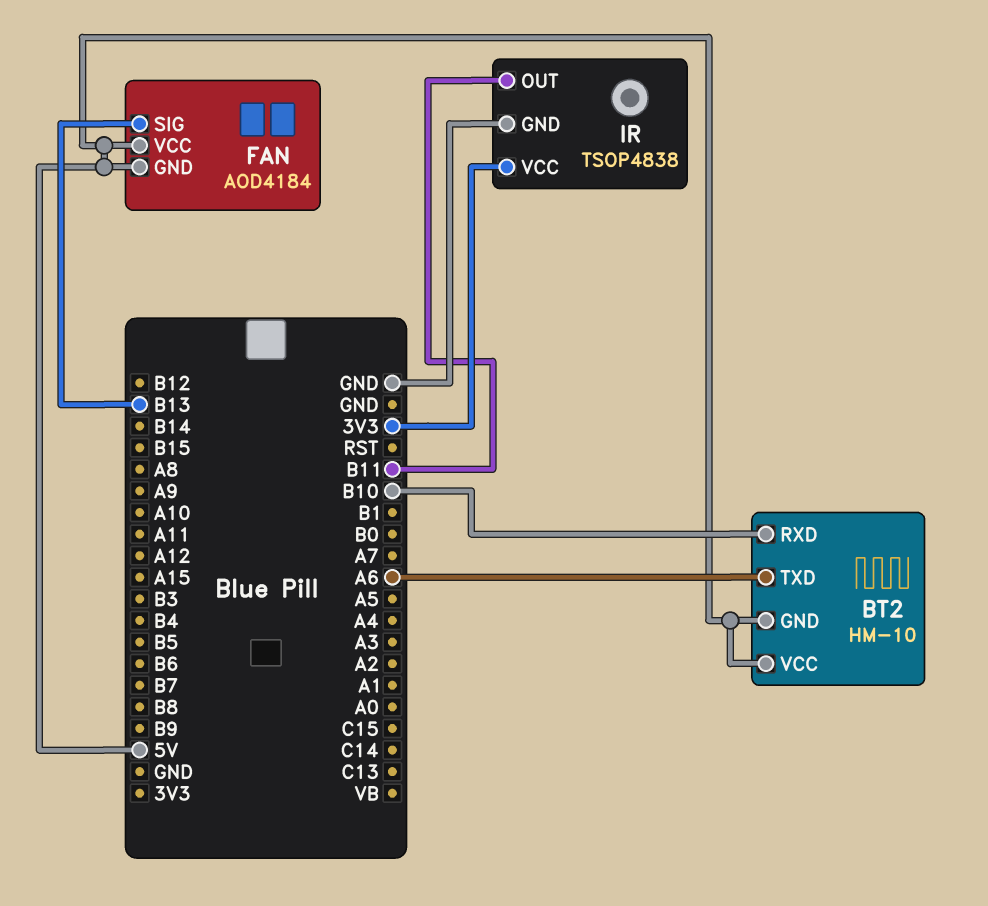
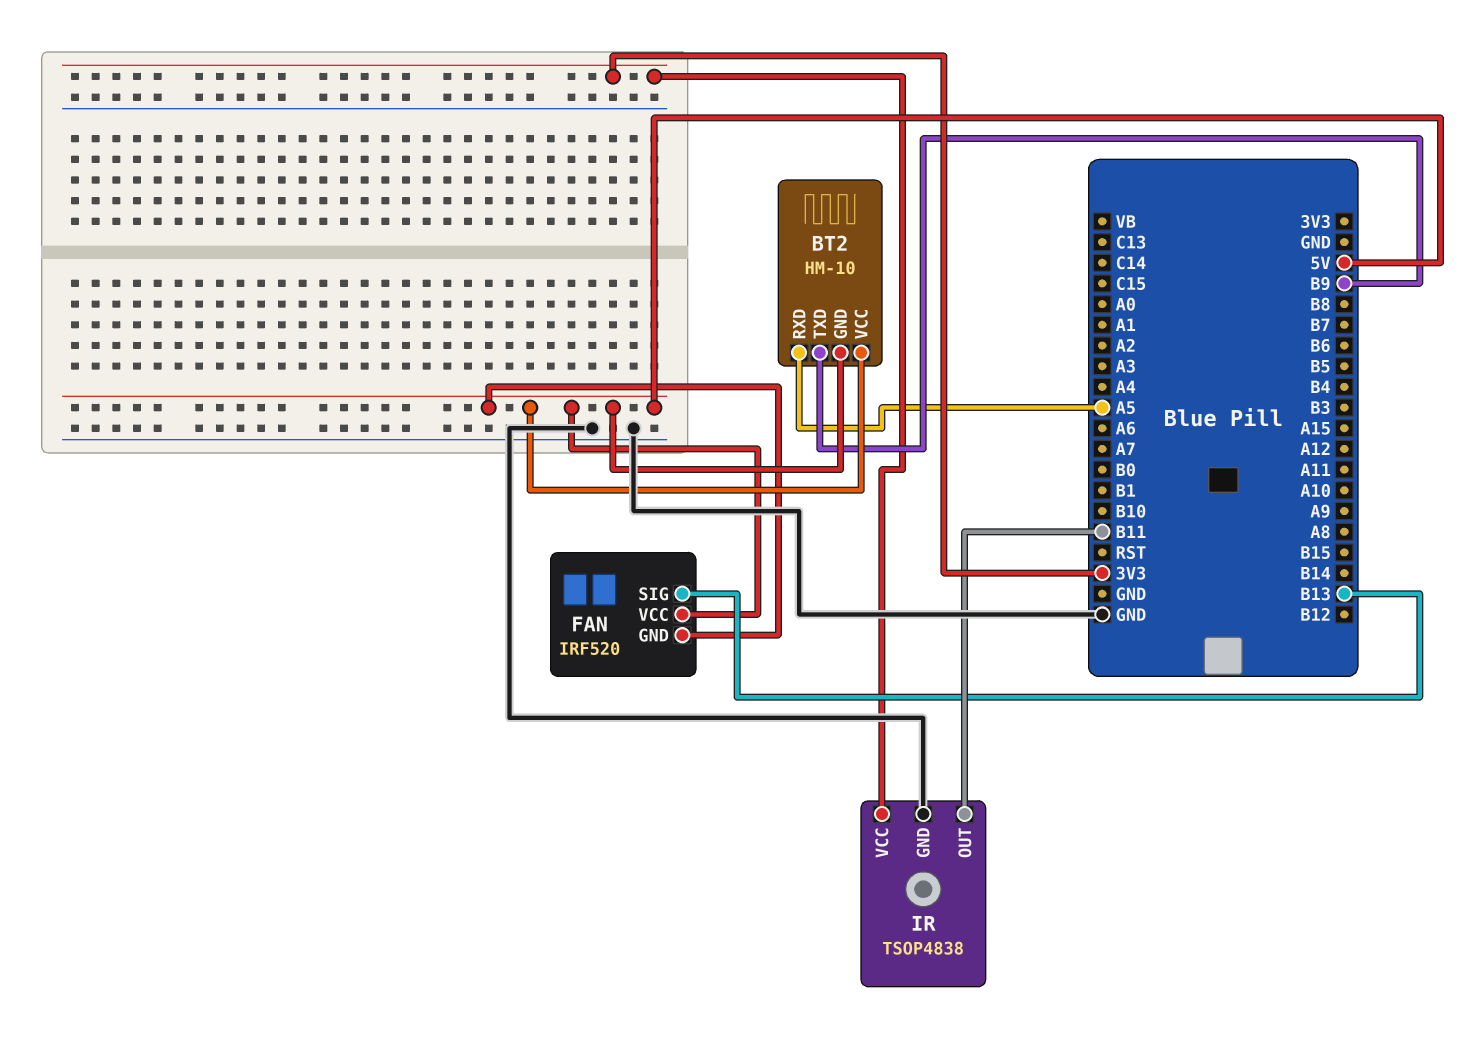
BT2 pin RXD: B10 -> A5
BT2 pin TXD: A6 -> B9
FAN: AOD4184 -> IRF520

